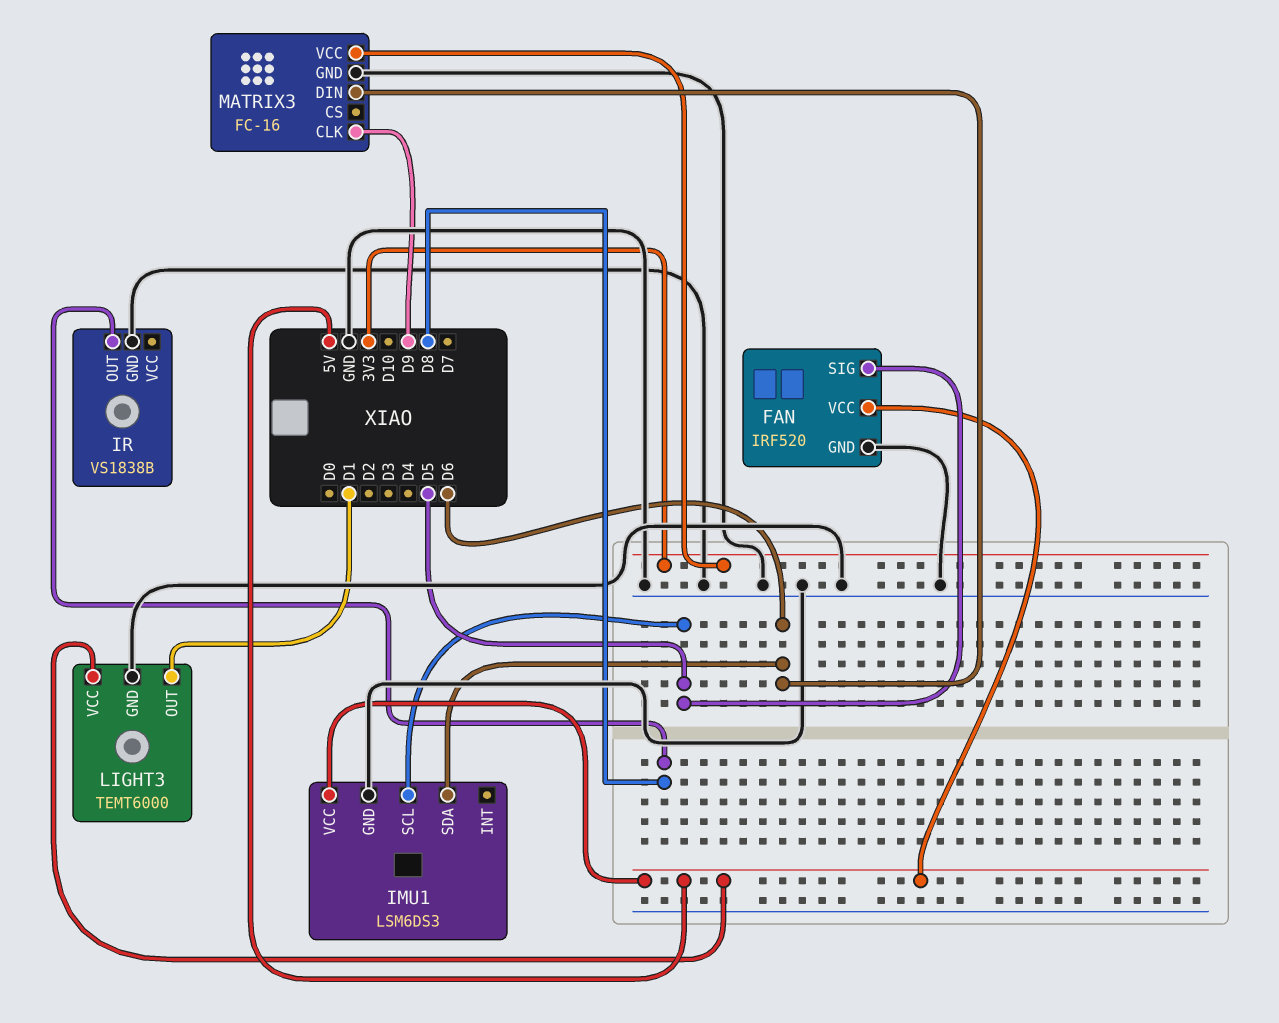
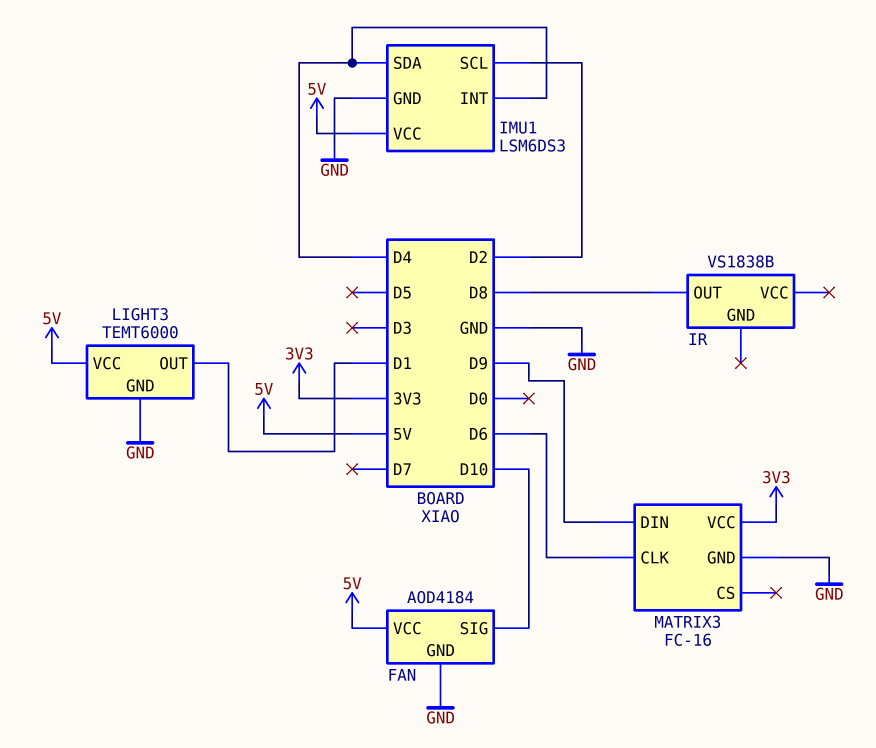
FAN: IRF520 -> AOD4184
FAN pin SIG: D5 -> D10
IMU1 pin INT: none -> D4
IMU1 pin SCL: D5 -> D2
IMU1 pin SDA: D6 -> D4
IR pin GND: GND -> none
MATRIX3 pin CLK: D9 -> D6
MATRIX3 pin DIN: D6 -> D9

